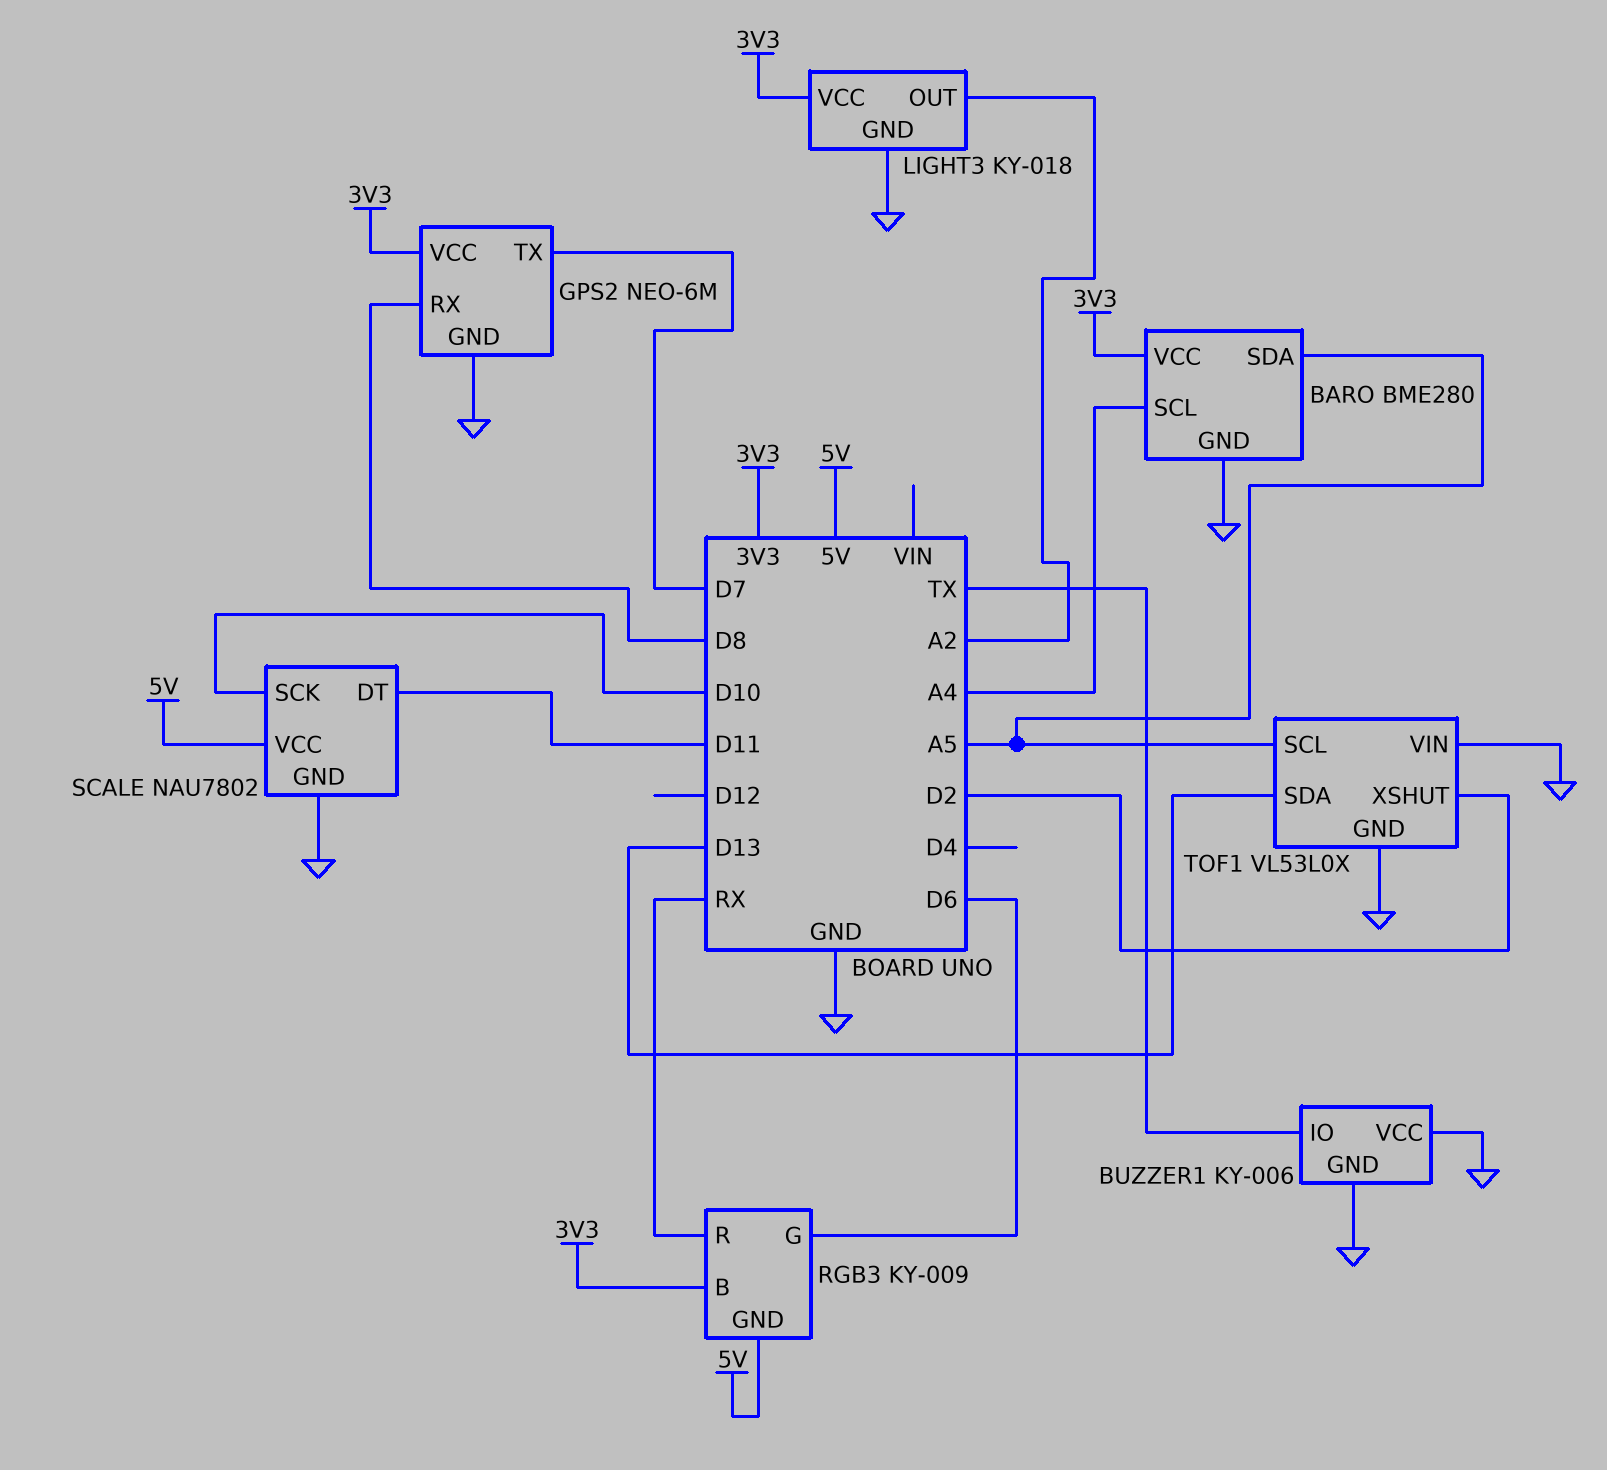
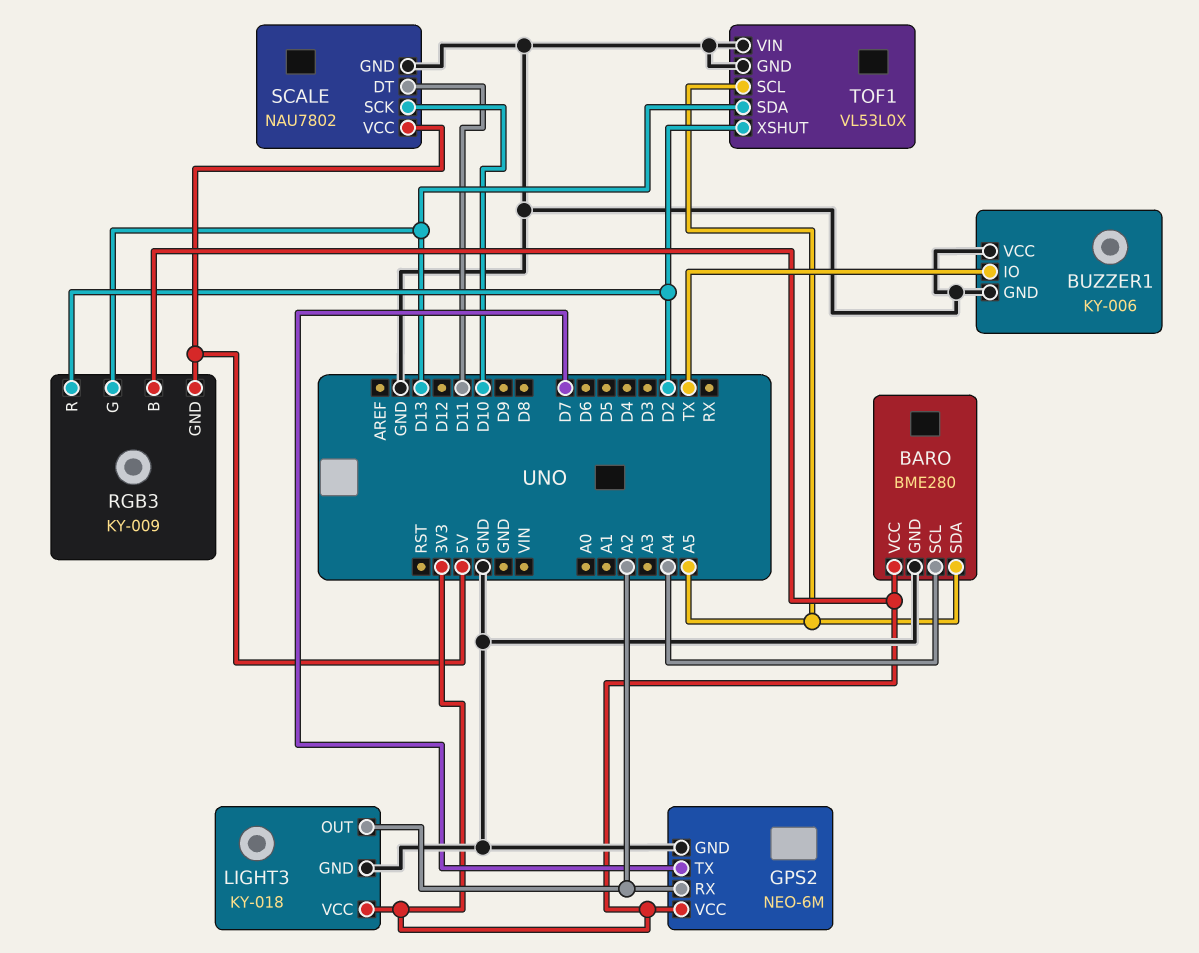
GPS2 pin RX: D8 -> A2
RGB3 pin G: D6 -> D13
RGB3 pin R: RX -> D2

